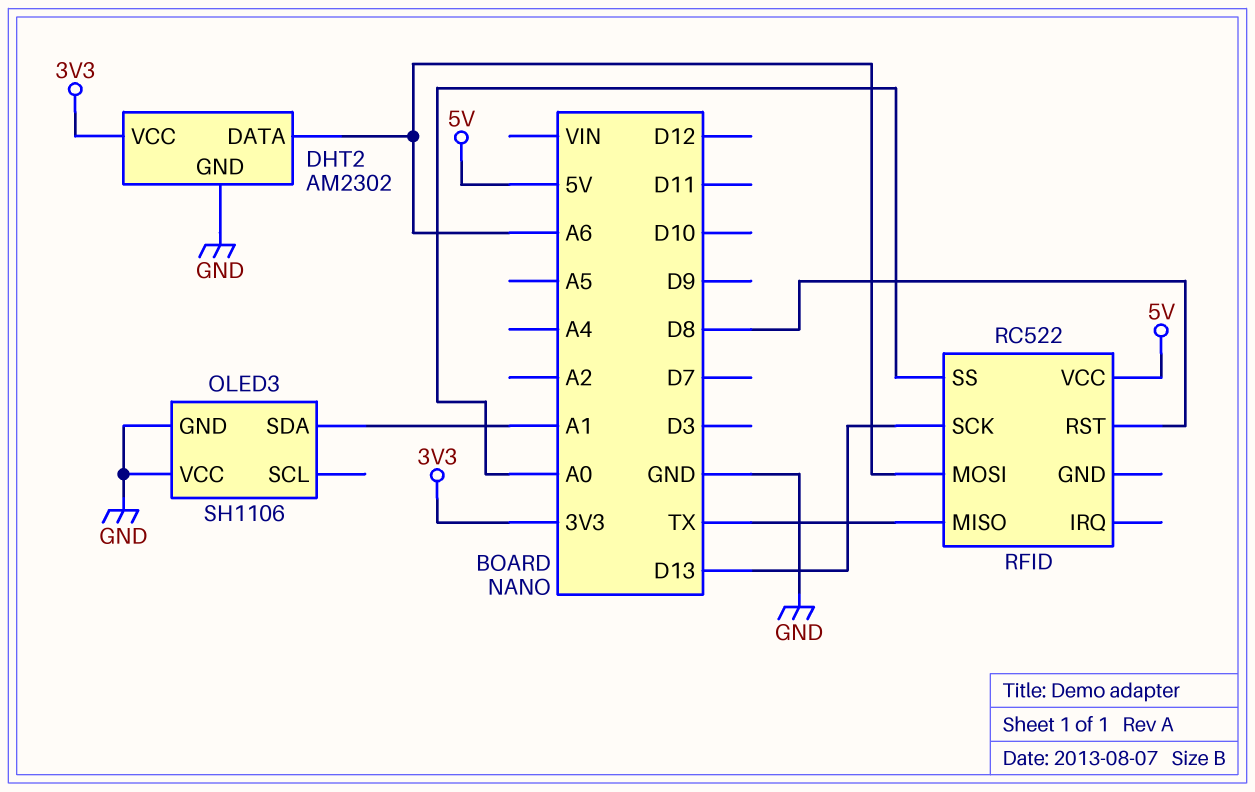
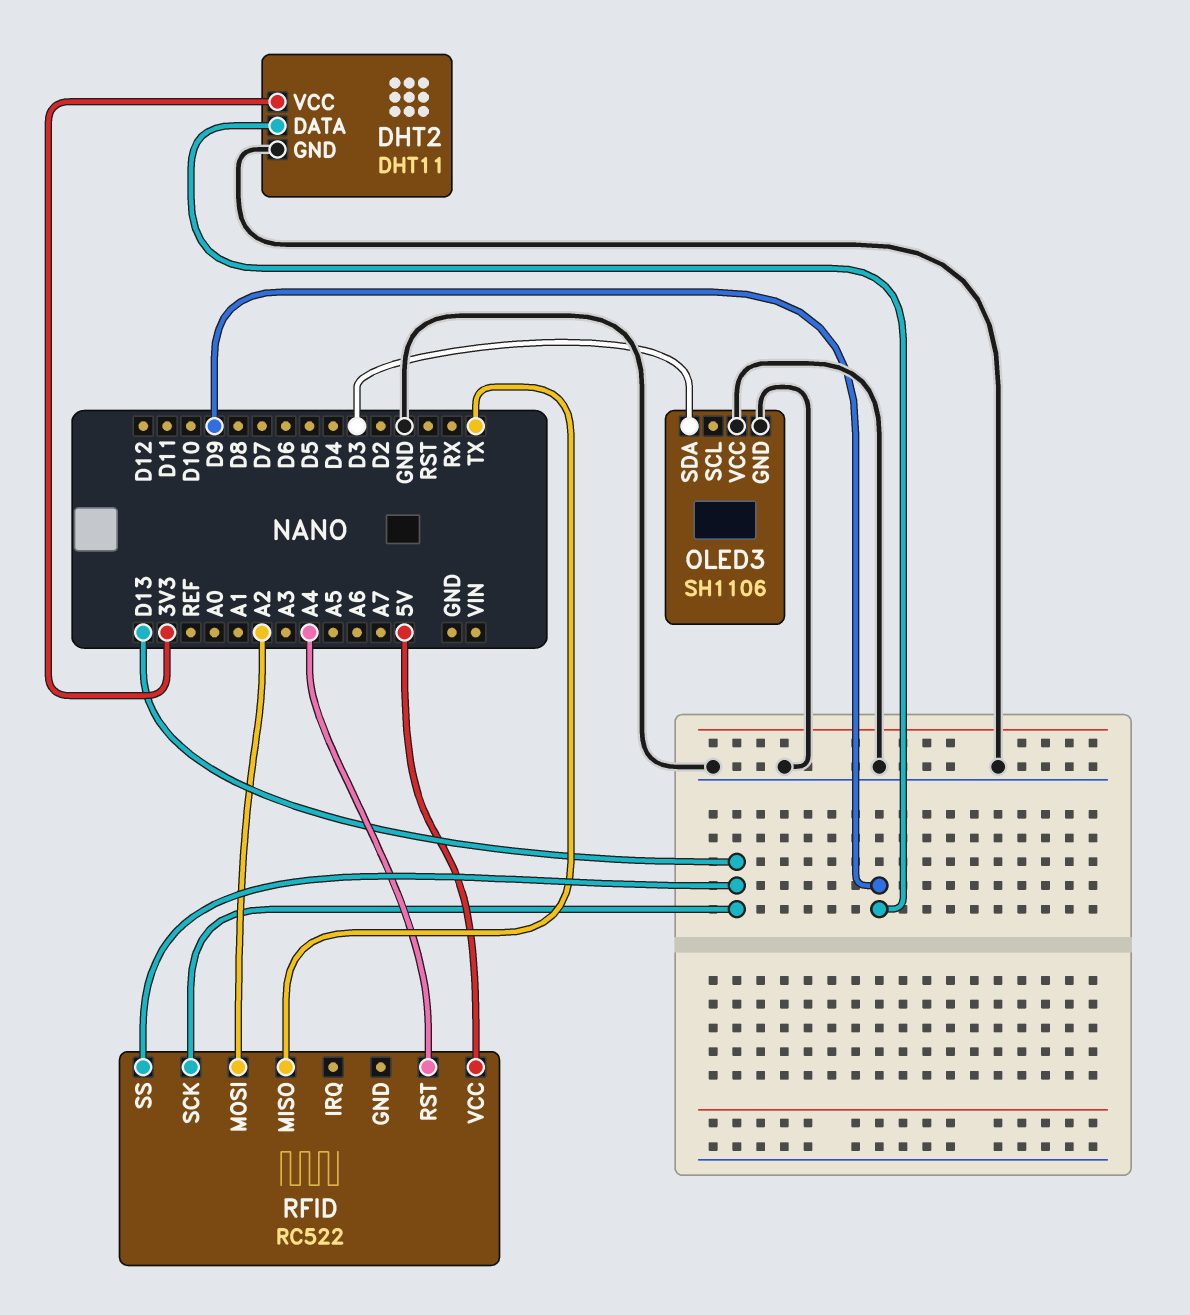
DHT2: AM2302 -> DHT11
DHT2 pin DATA: A6 -> D9
OLED3 pin SDA: A1 -> D3
RFID pin MOSI: A6 -> A2
RFID pin RST: D8 -> A4
RFID pin SS: A0 -> D13

